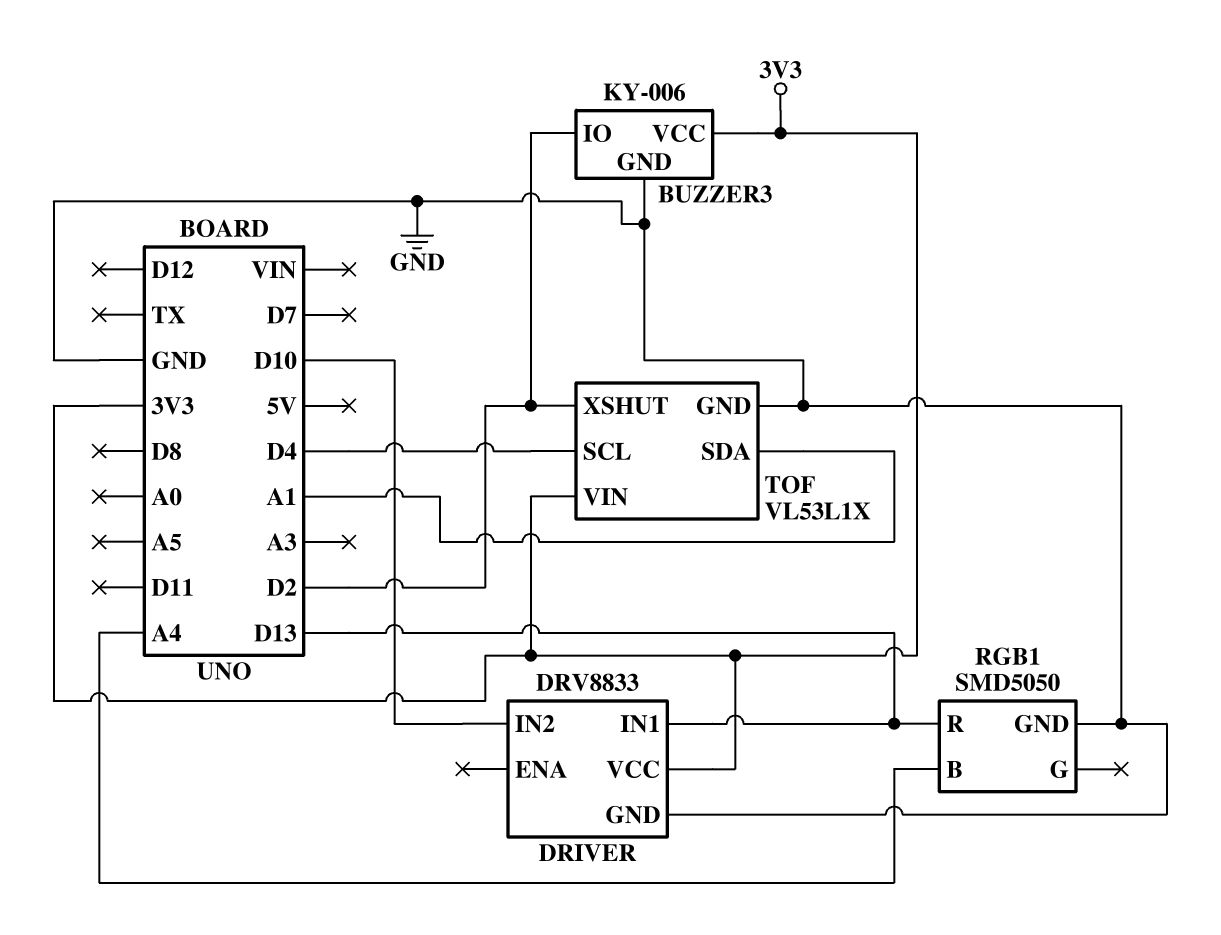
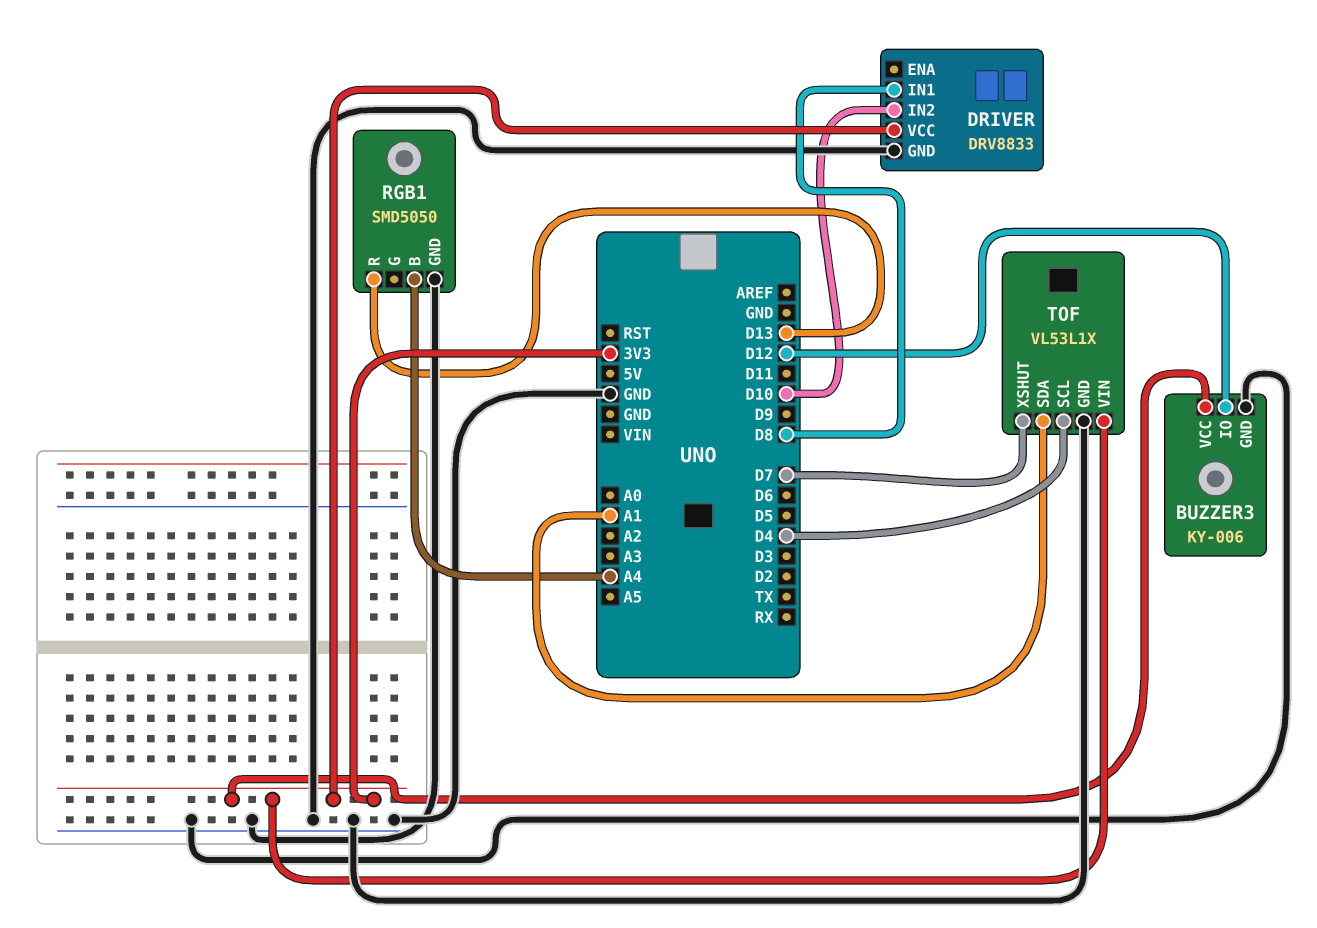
BUZZER3 pin IO: D2 -> D12
DRIVER pin IN1: D13 -> D8
TOF pin XSHUT: D2 -> D7

